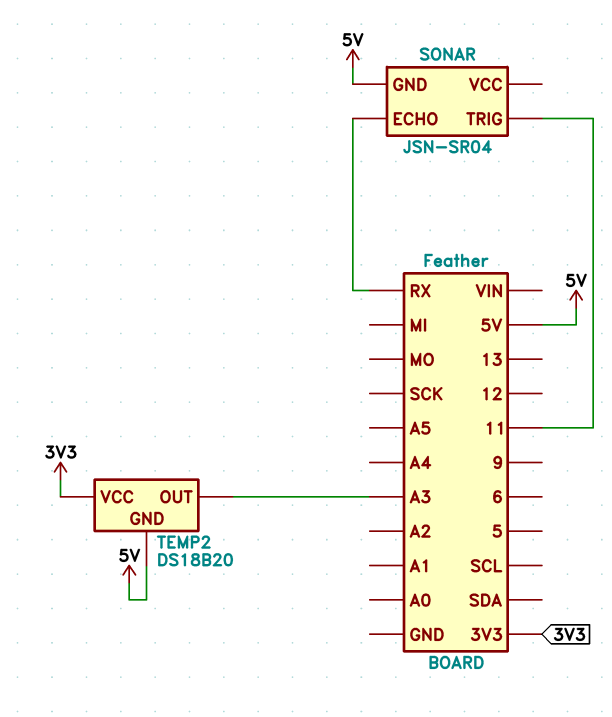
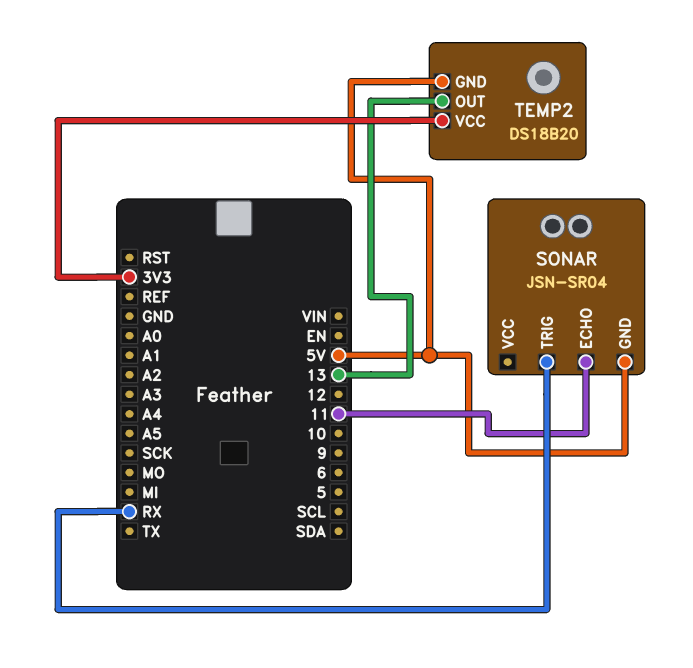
SONAR pin ECHO: RX -> 11
SONAR pin TRIG: 11 -> RX
TEMP2 pin OUT: A3 -> 13

